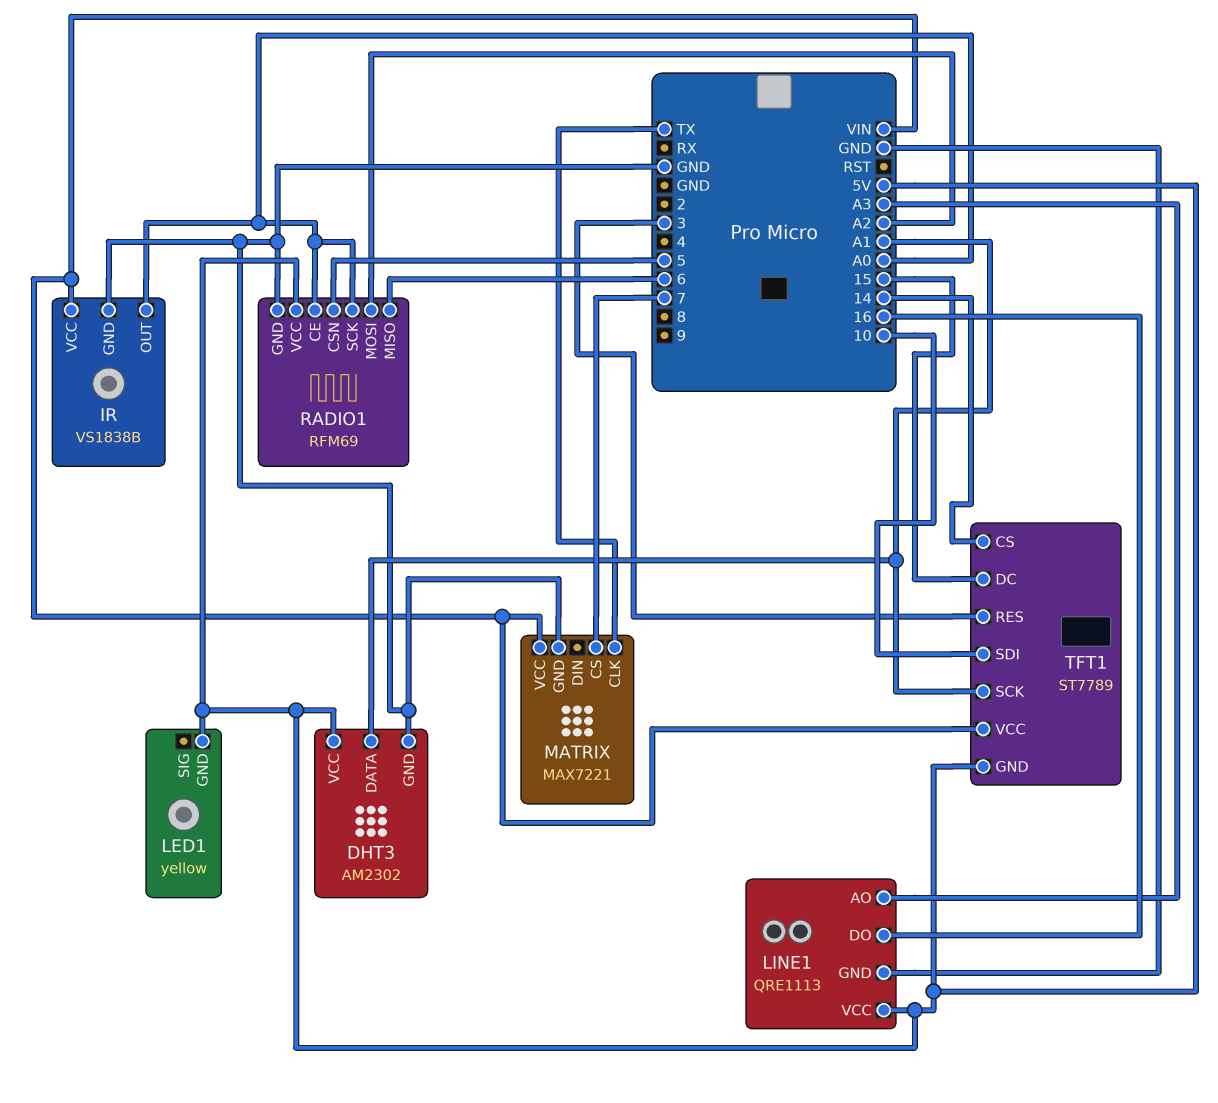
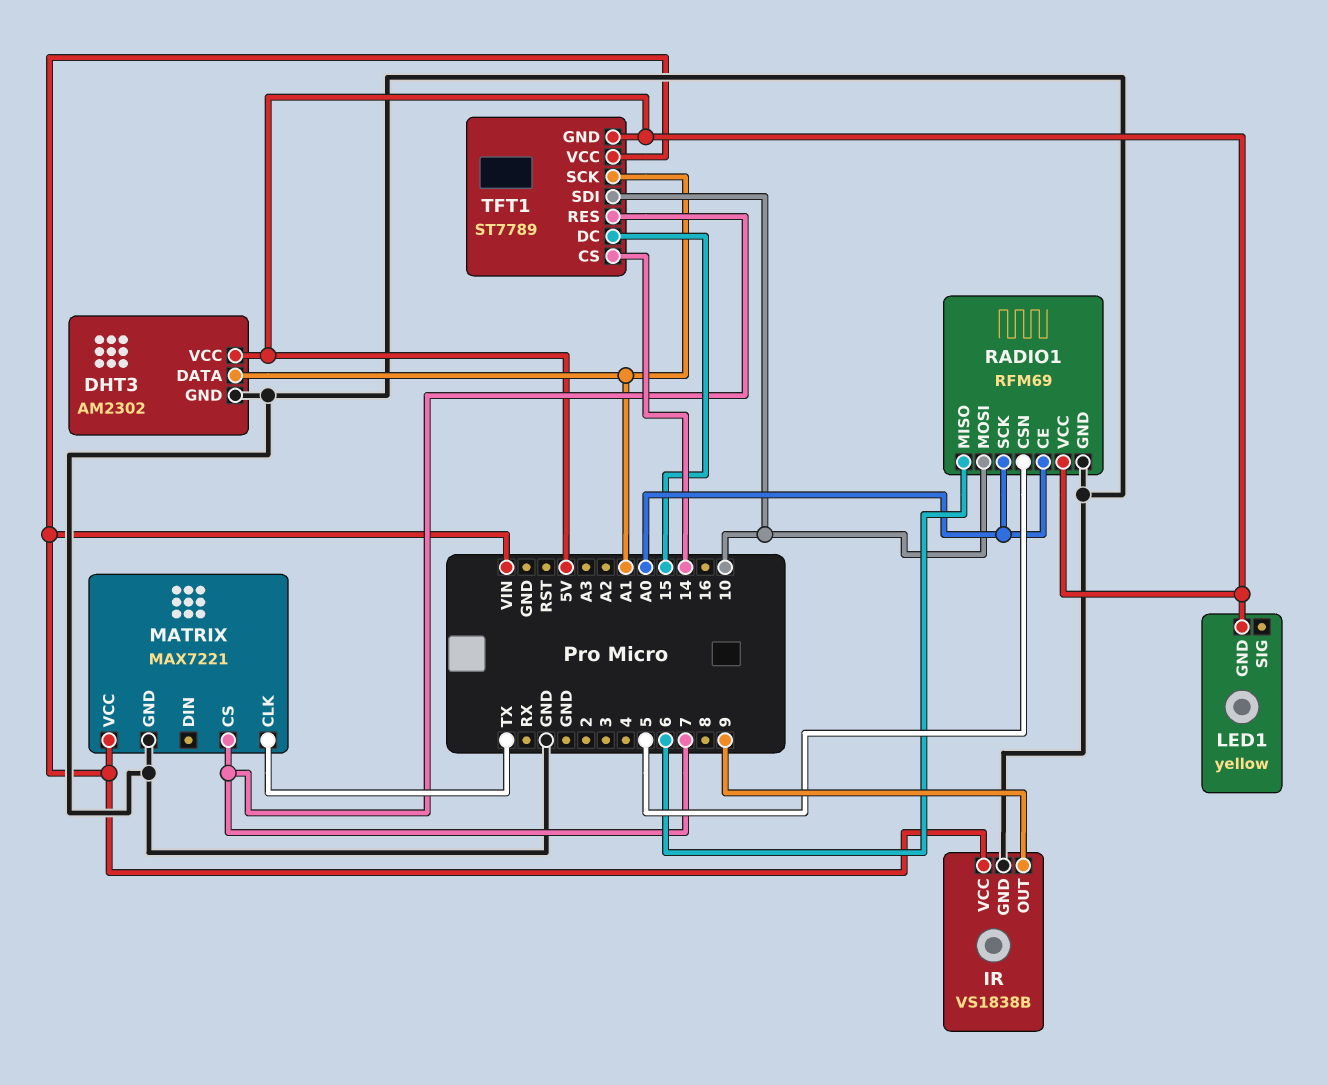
IR pin OUT: A0 -> 9
LINE1: QRE1113 -> none
LINE1 pin AO: A3 -> none
LINE1 pin DO: 16 -> none
LINE1 pin GND: GND -> none
LINE1 pin VCC: 5V -> none
RADIO1 pin MOSI: A2 -> 10
TFT1 pin RES: 3 -> 7

